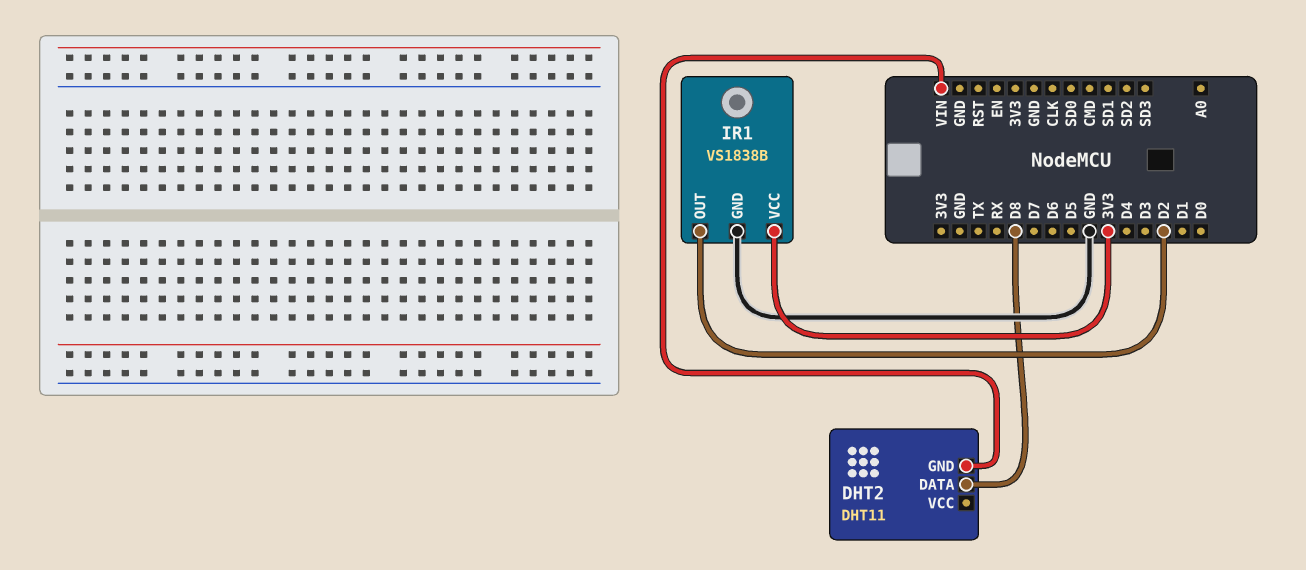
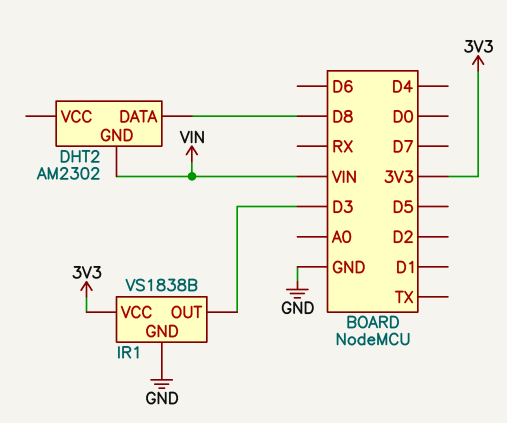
DHT2: DHT11 -> AM2302
IR1 pin OUT: D2 -> D3

